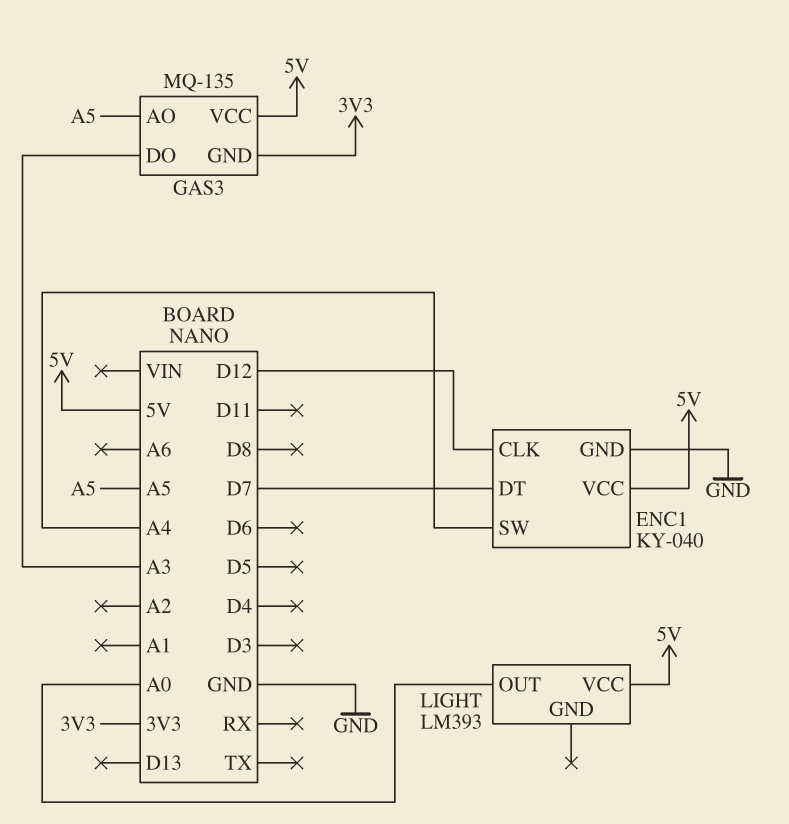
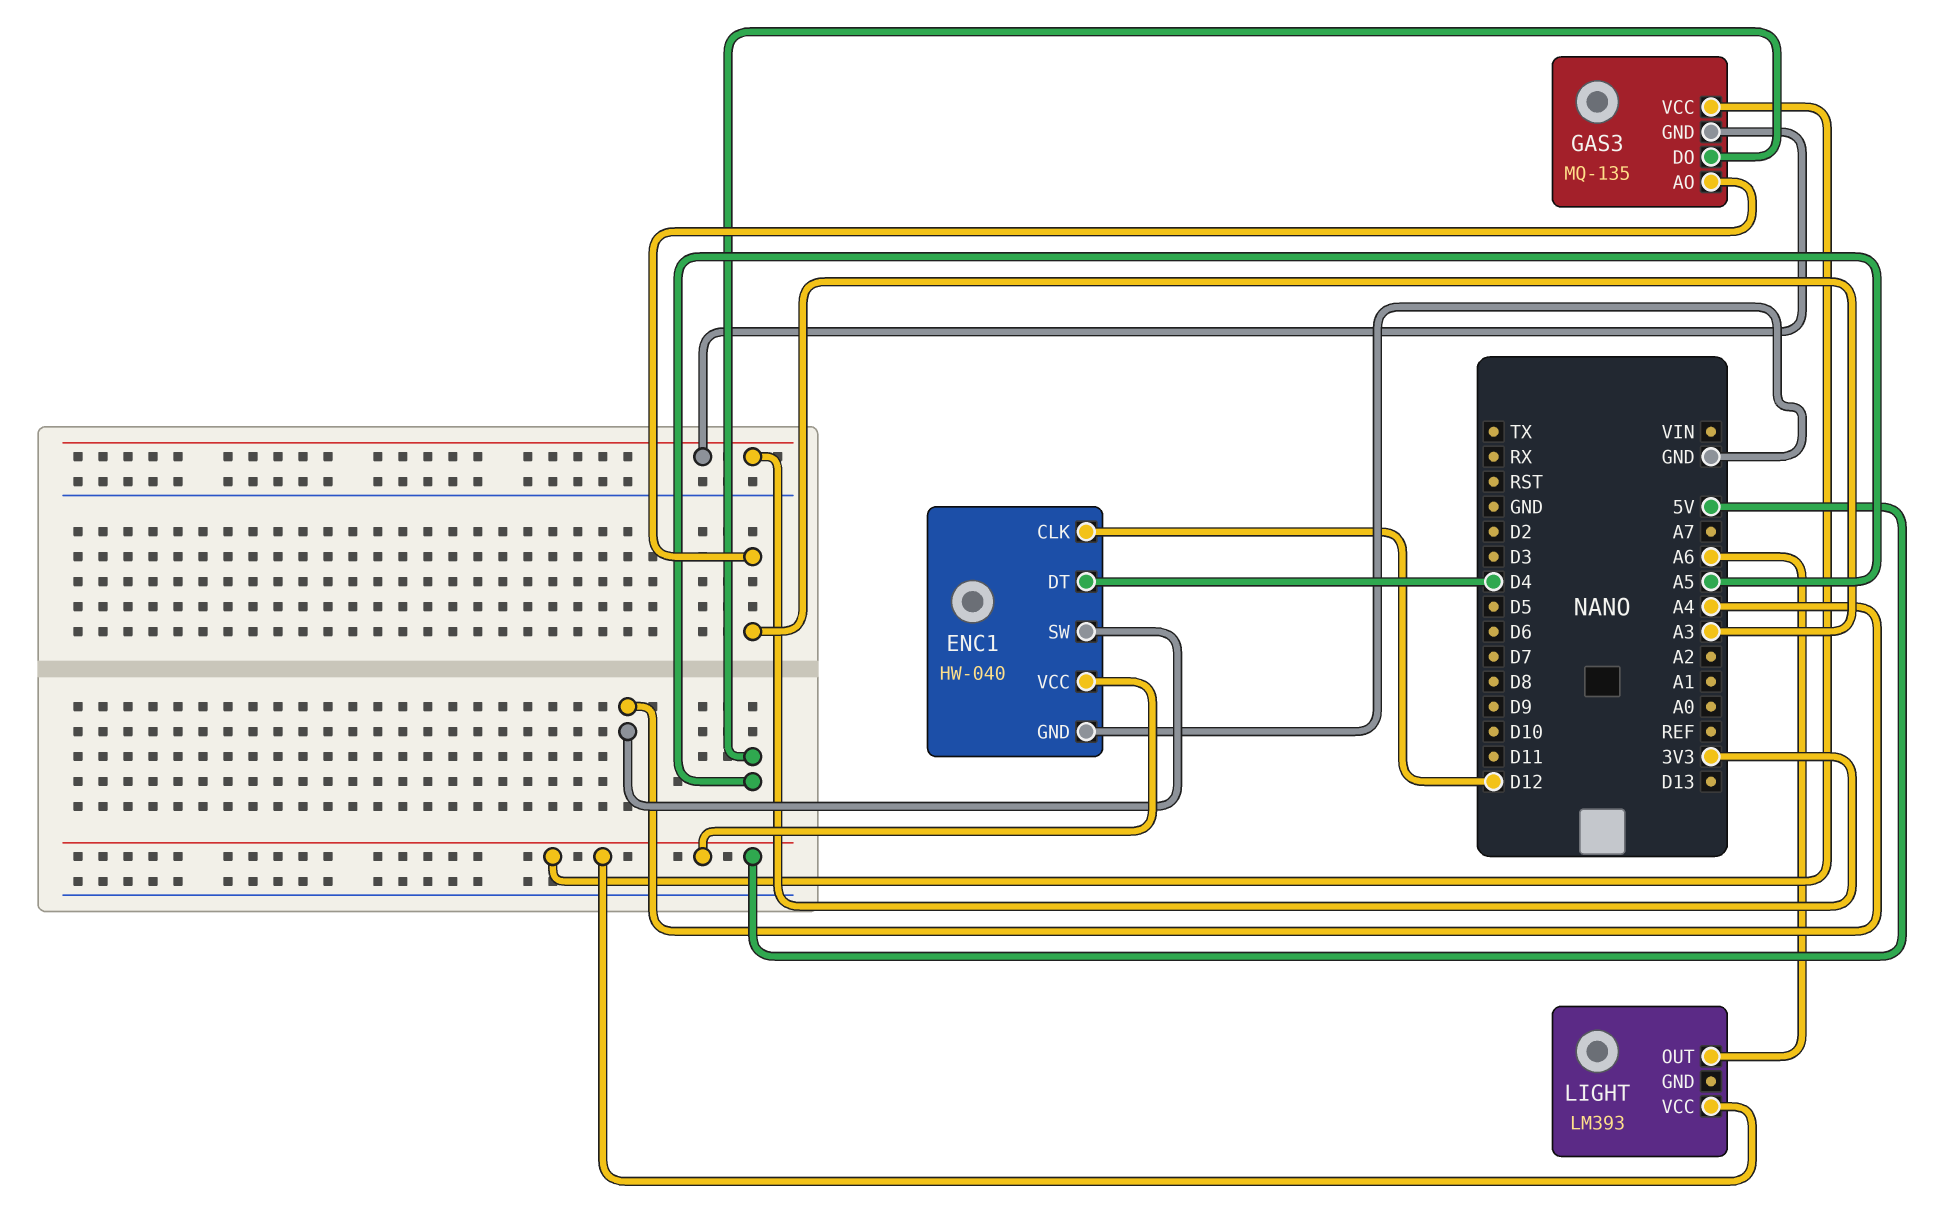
ENC1: KY-040 -> HW-040
ENC1 pin DT: D7 -> D4
GAS3 pin AO: A5 -> A3
GAS3 pin DO: A3 -> A5
LIGHT pin OUT: A0 -> A6

